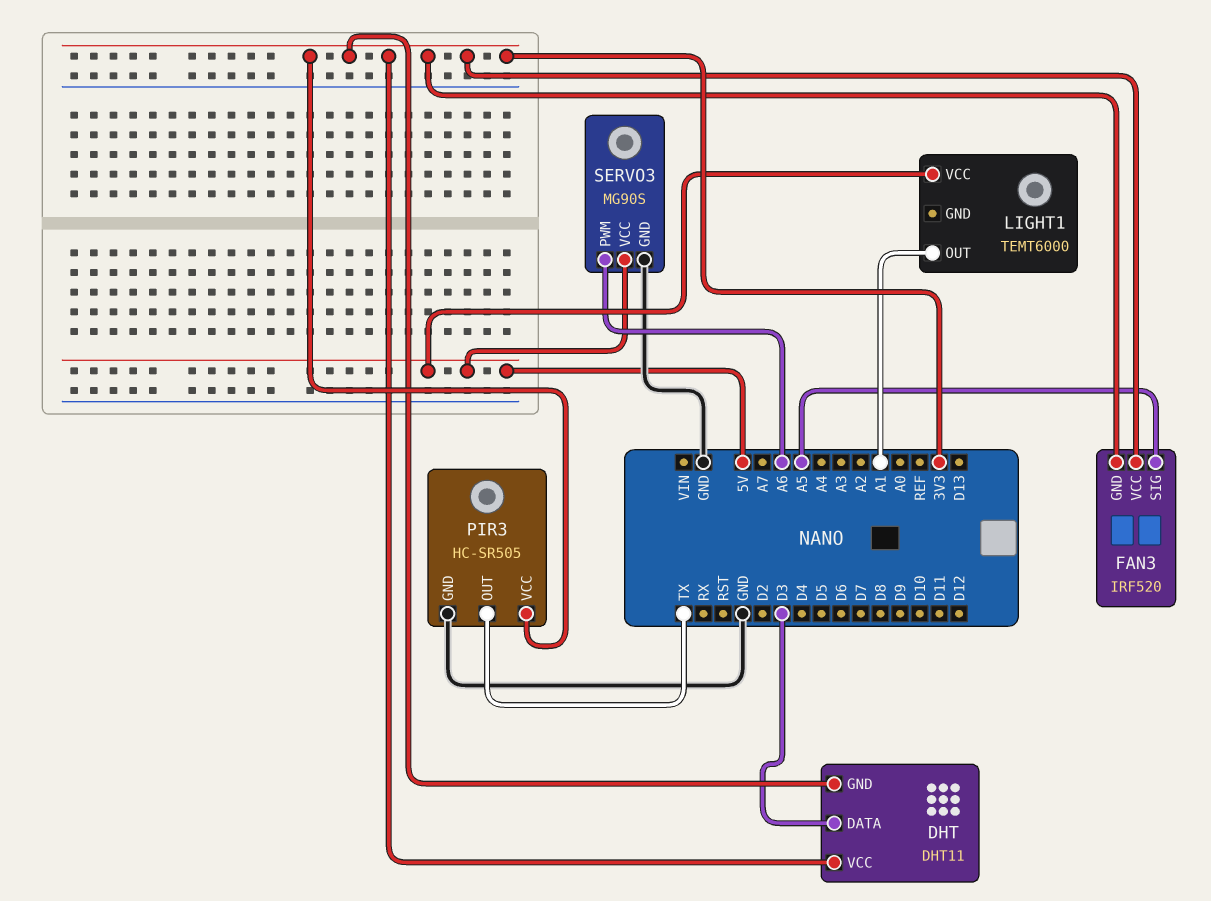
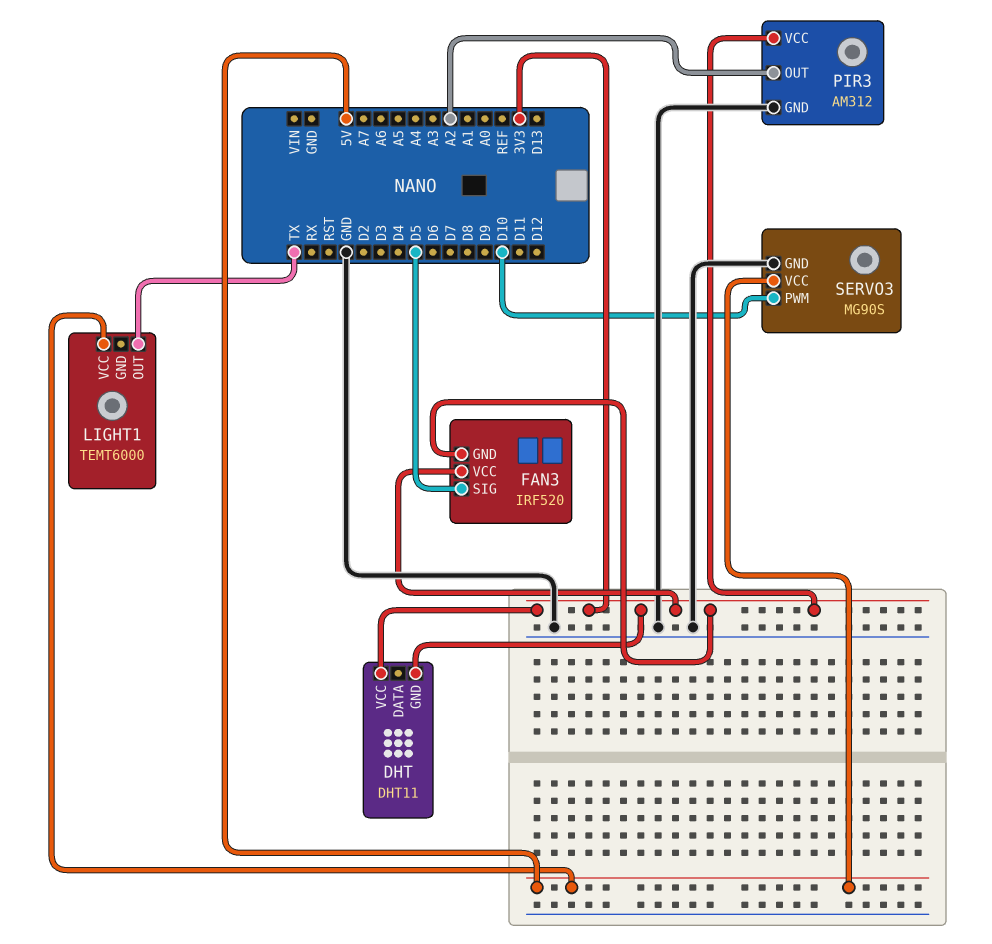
DHT pin DATA: D3 -> none
FAN3 pin SIG: A5 -> D5
LIGHT1 pin OUT: A1 -> TX
PIR3: HC-SR505 -> AM312
PIR3 pin OUT: TX -> A2
SERVO3 pin PWM: A6 -> D10

